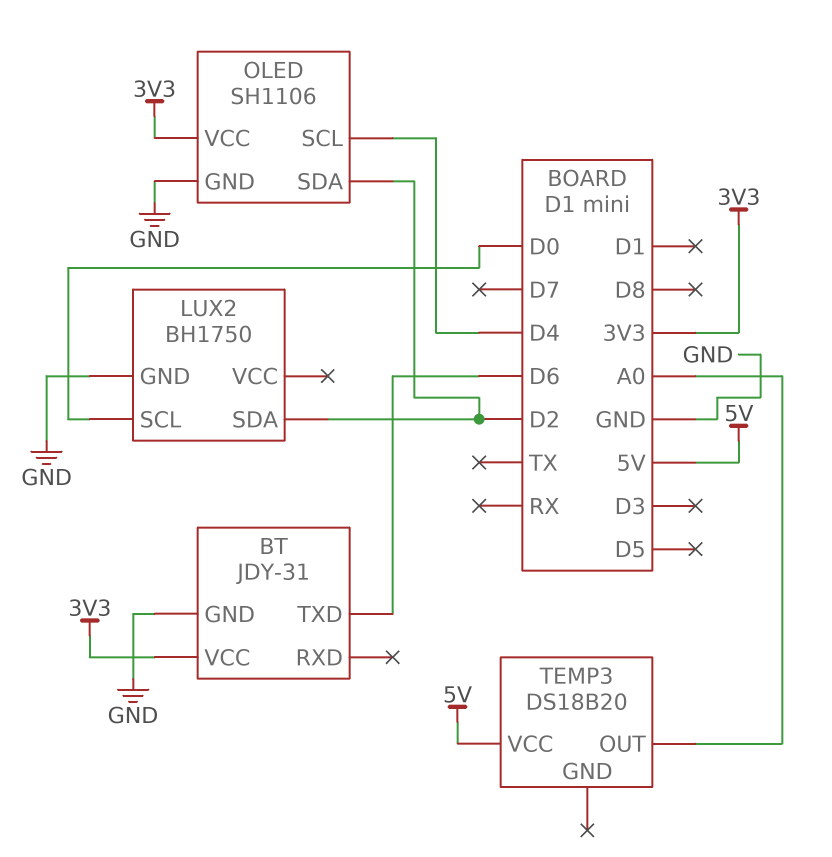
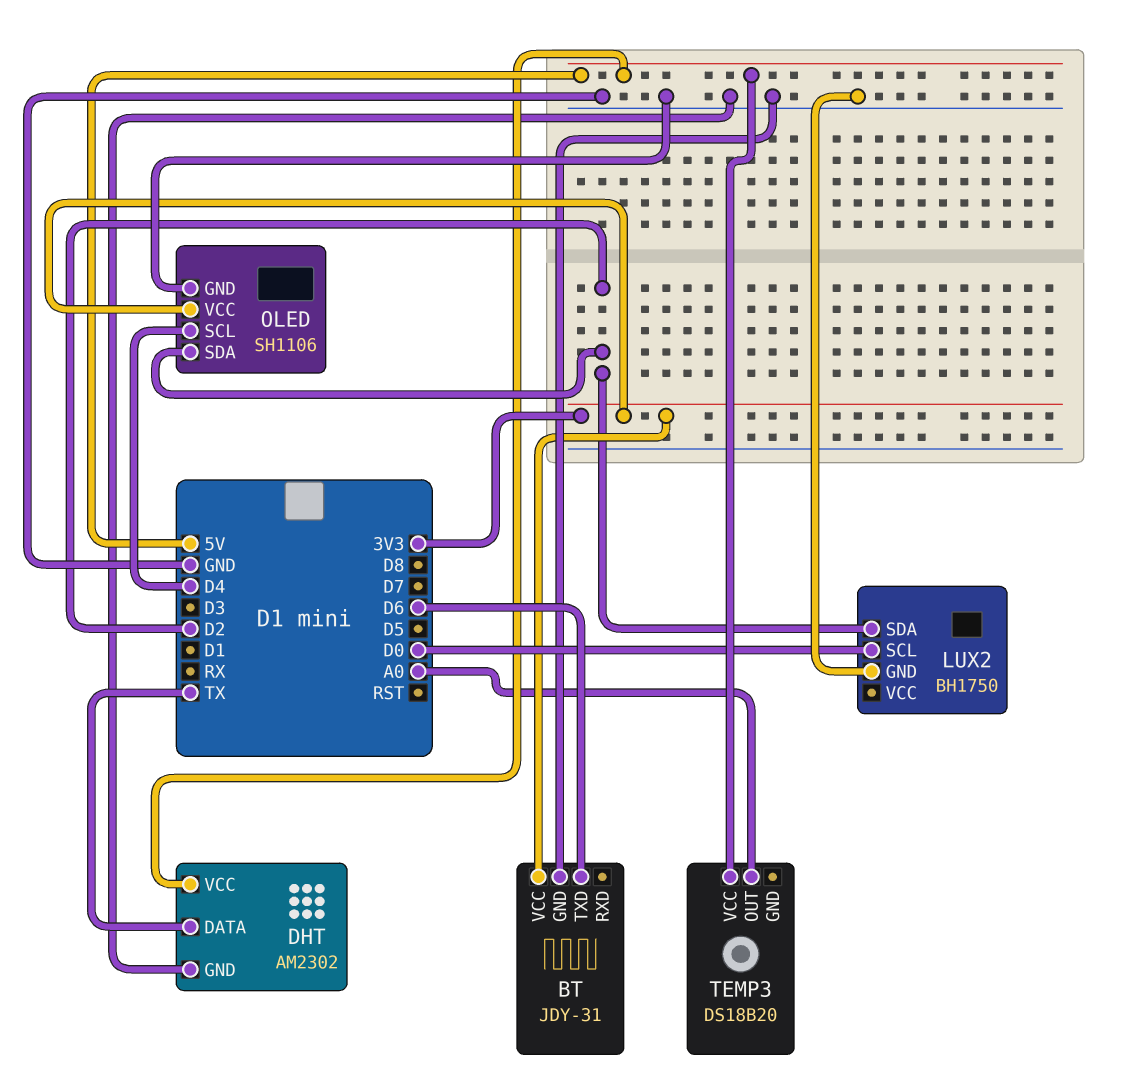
DHT: none -> AM2302
DHT pin DATA: none -> TX
DHT pin GND: none -> GND
DHT pin VCC: none -> 5V

